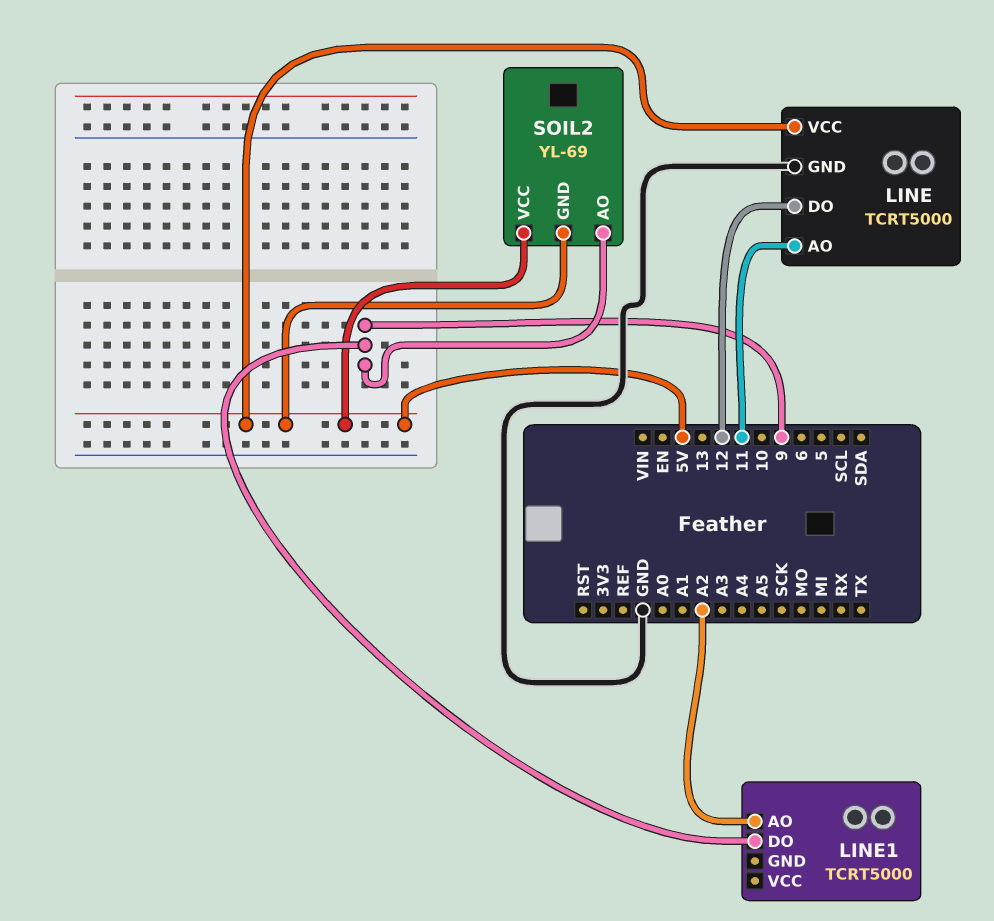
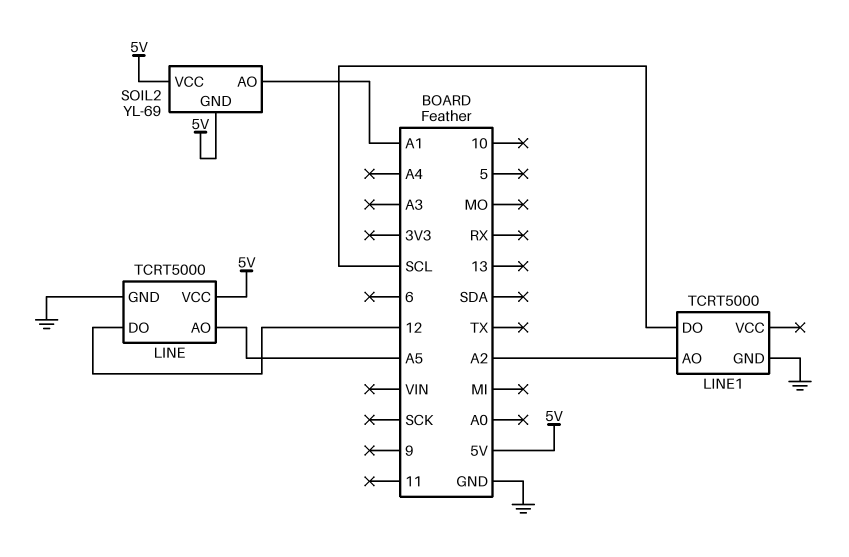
LINE pin AO: 11 -> A5
LINE1 pin DO: 9 -> SCL
LINE1 pin GND: none -> GND
SOIL2 pin AO: 9 -> A1

